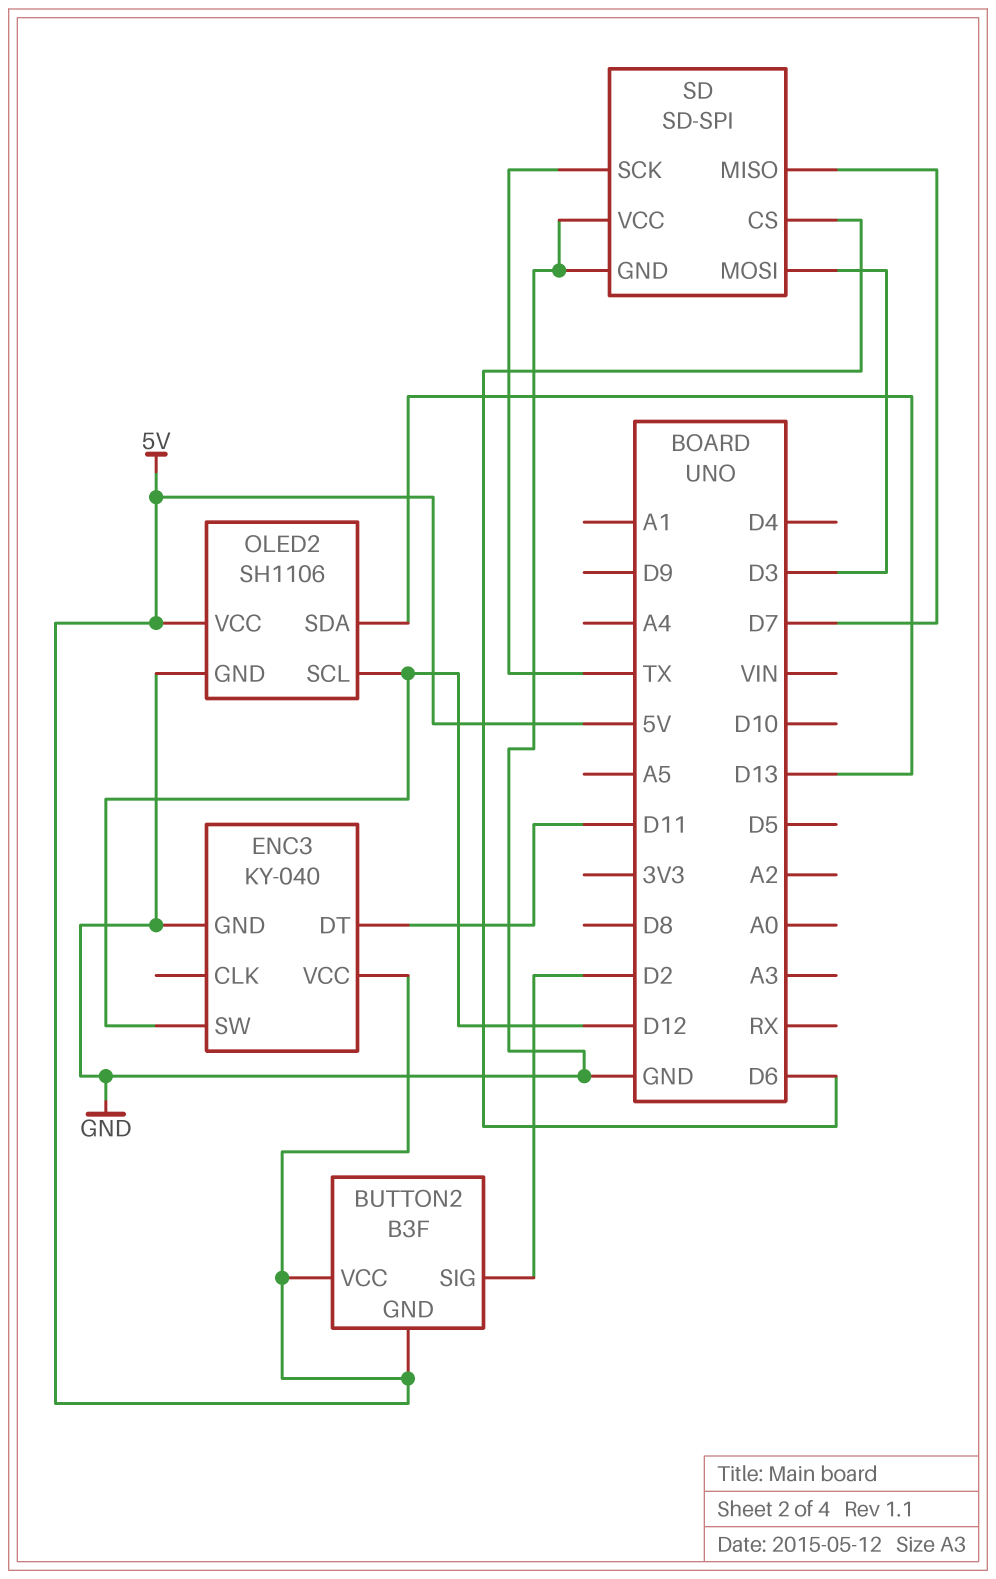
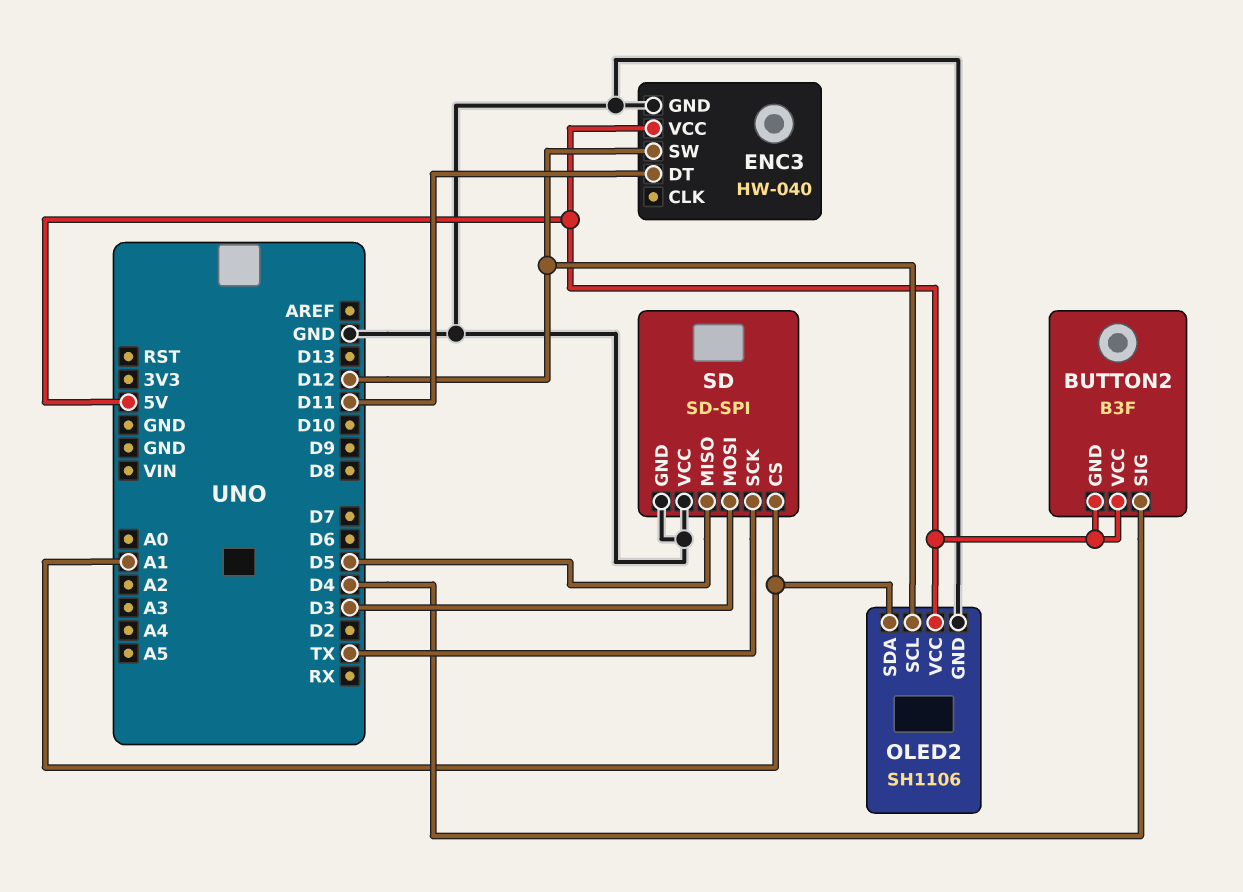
BUTTON2 pin SIG: D2 -> D4
ENC3: KY-040 -> HW-040
OLED2 pin SDA: D13 -> A1
SD pin CS: D6 -> A1
SD pin MISO: D7 -> D5

